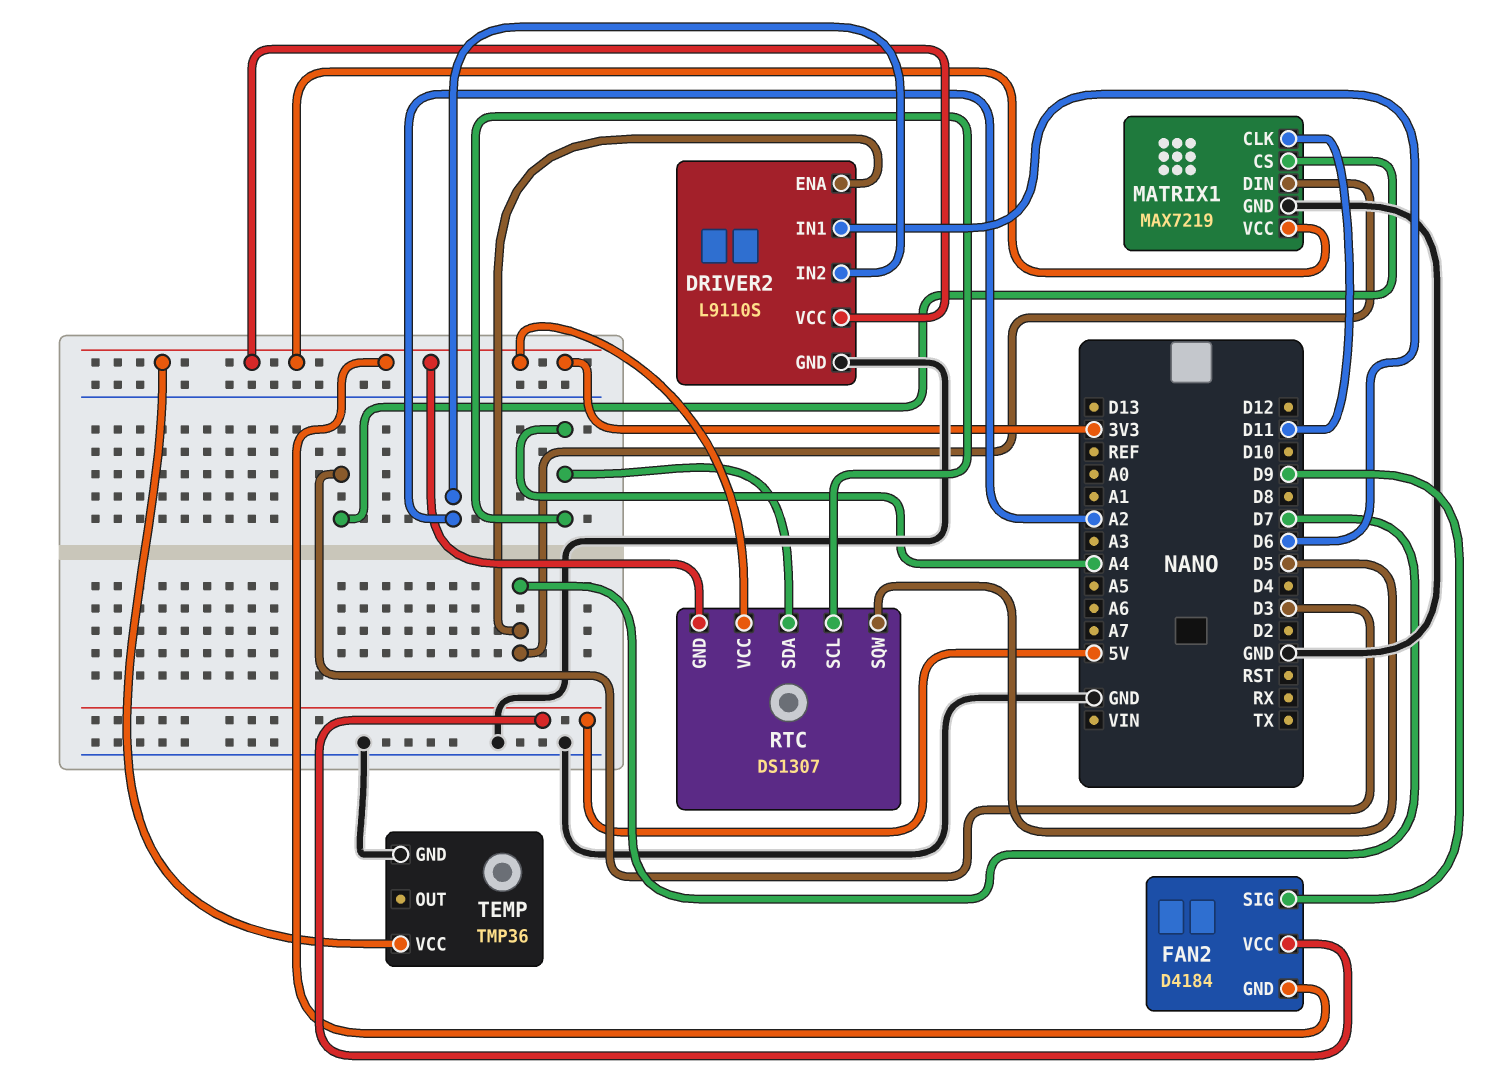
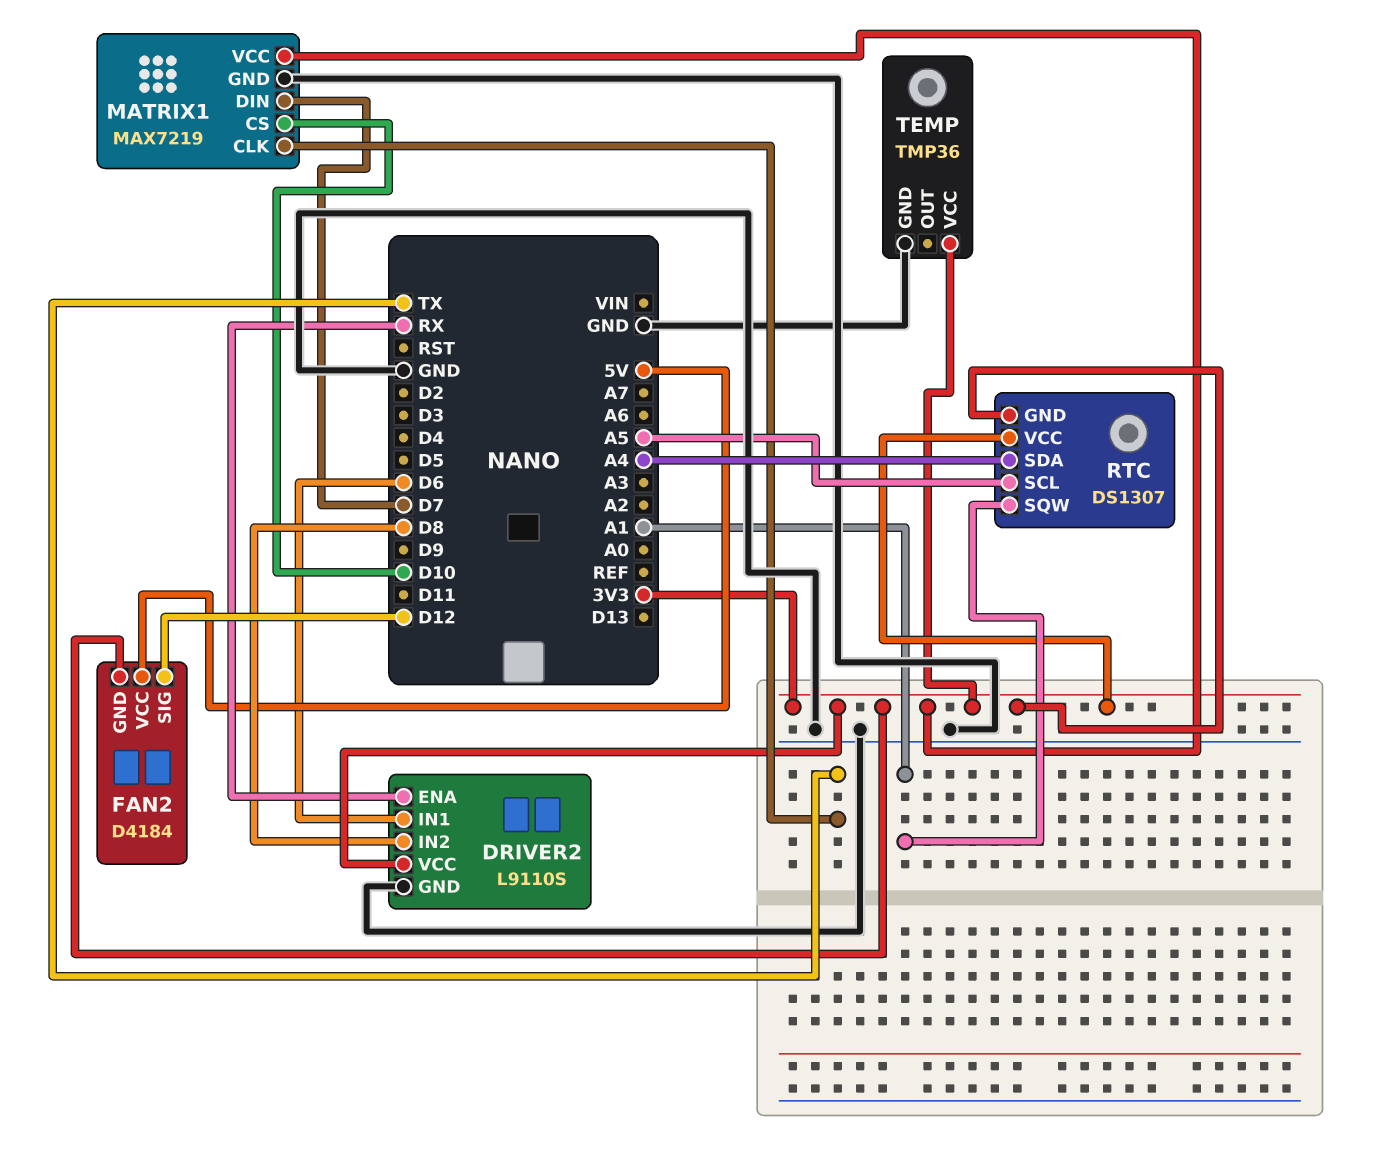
DRIVER2 pin ENA: D7 -> RX
DRIVER2 pin IN2: A2 -> D8
FAN2 pin SIG: D9 -> D12
MATRIX1 pin CLK: D11 -> TX
MATRIX1 pin CS: D3 -> D10
RTC pin SCL: A4 -> A5
RTC pin SQW: D5 -> A1

